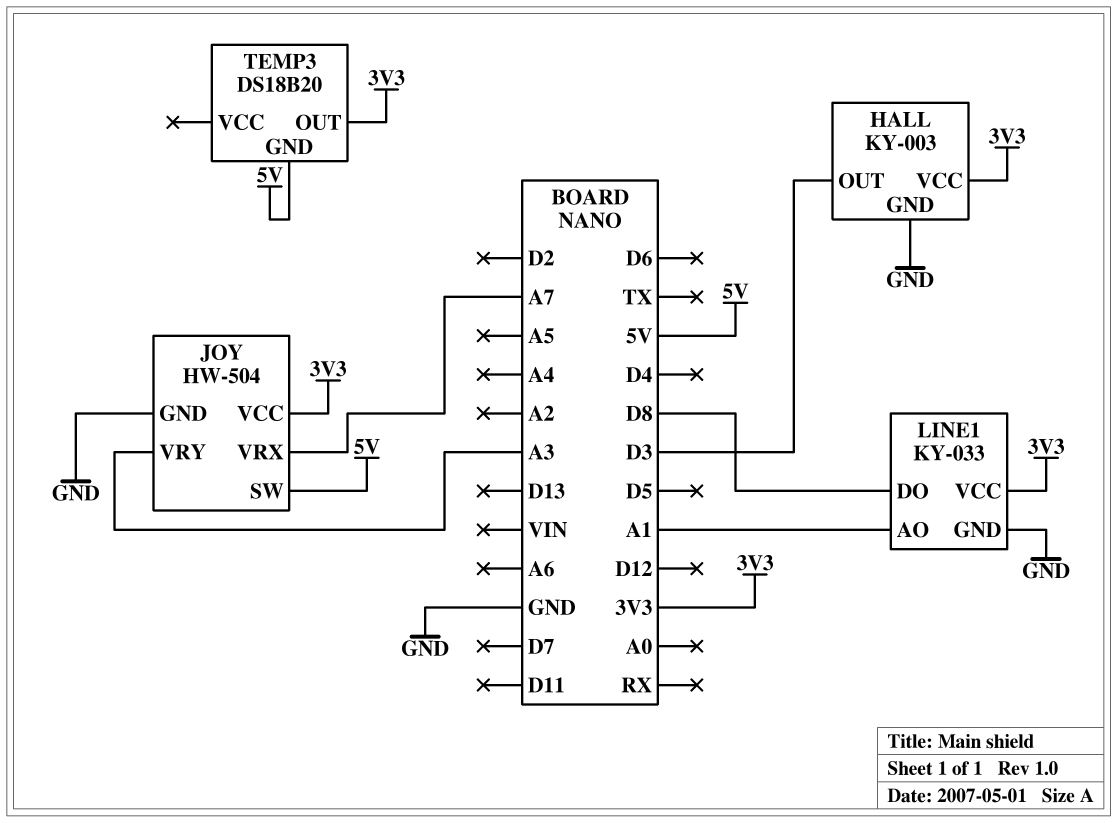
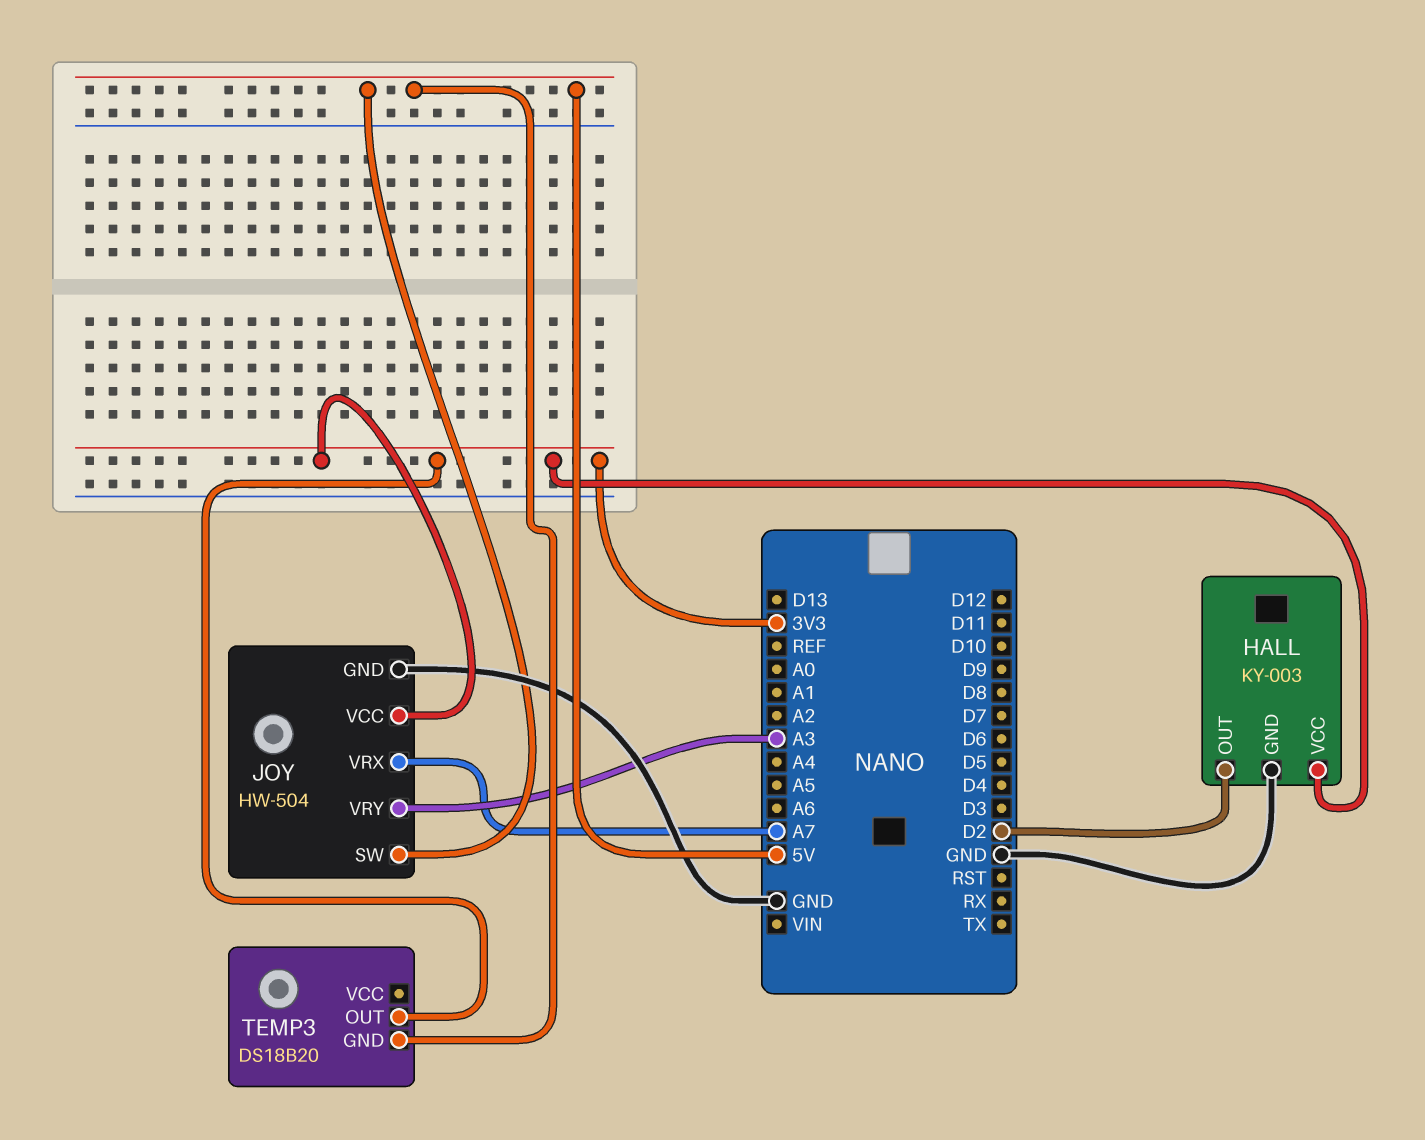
HALL pin OUT: D3 -> D2
LINE1: KY-033 -> none
LINE1 pin AO: A1 -> none
LINE1 pin DO: D8 -> none
LINE1 pin GND: GND -> none
LINE1 pin VCC: 3V3 -> none

